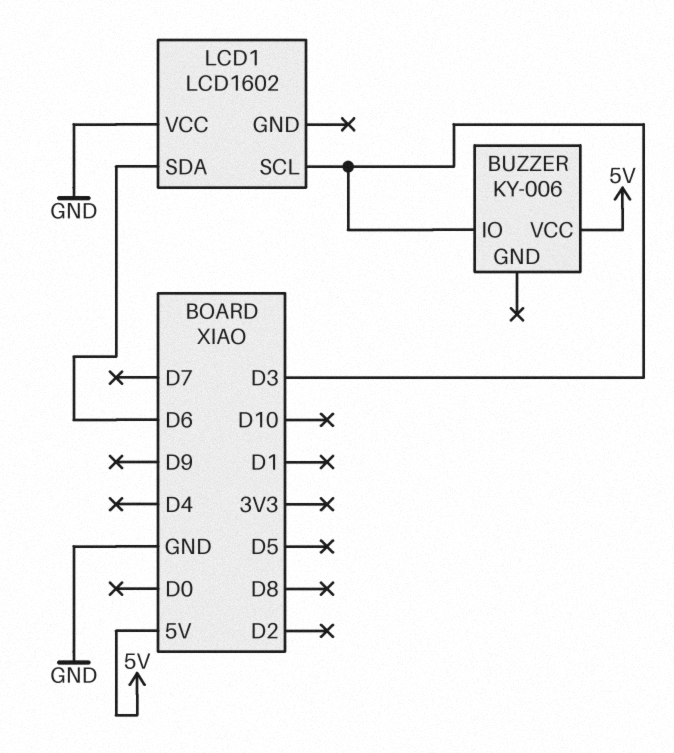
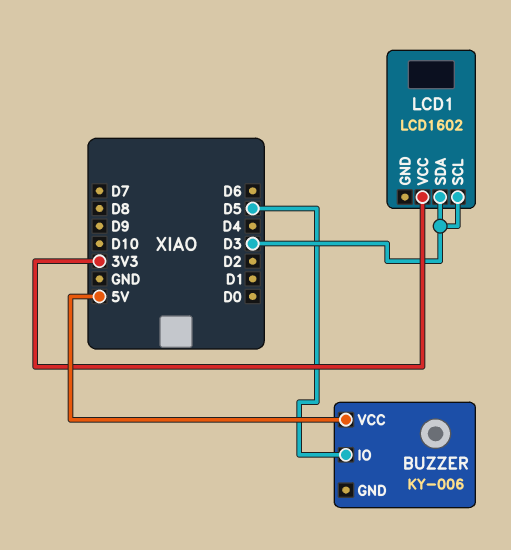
BUZZER pin IO: D3 -> D5
LCD1 pin SDA: D6 -> D3
LCD1 pin VCC: GND -> 3V3

